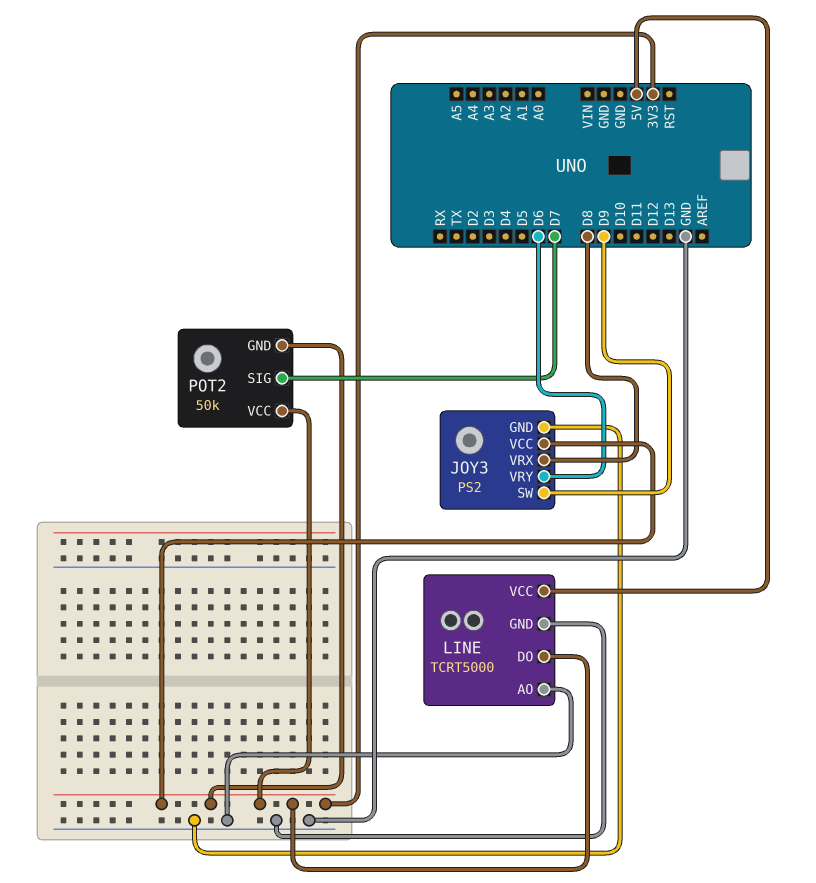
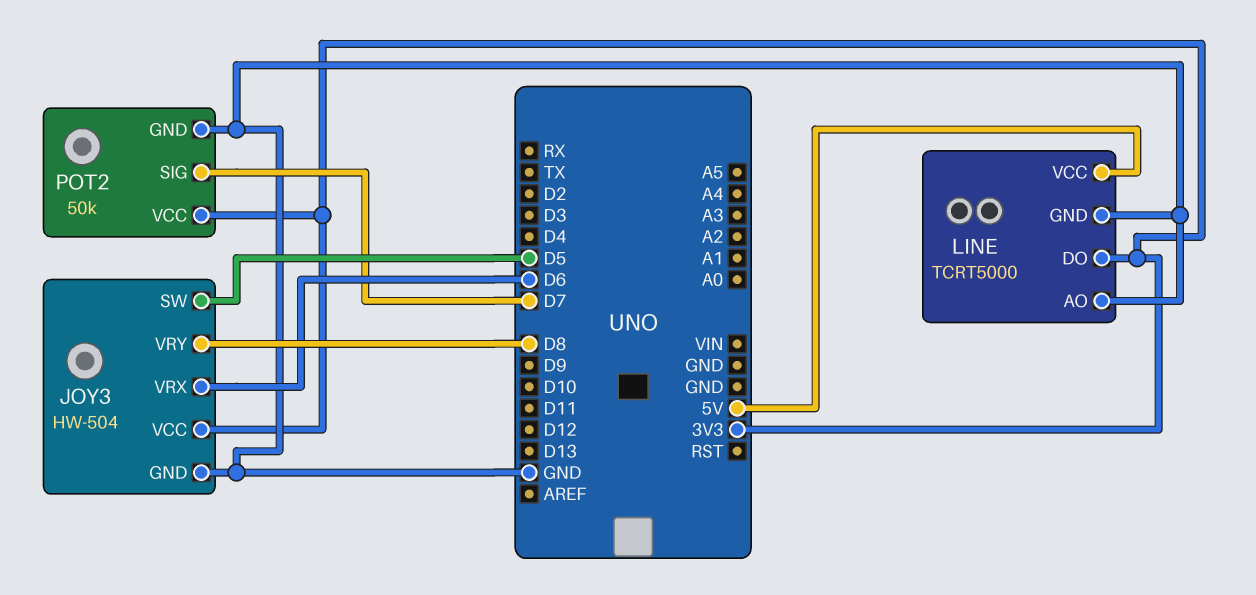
JOY3: PS2 -> HW-504
JOY3 pin SW: D9 -> D5
JOY3 pin VRX: D8 -> D6
JOY3 pin VRY: D6 -> D8
POT2 pin GND: 3V3 -> GND

